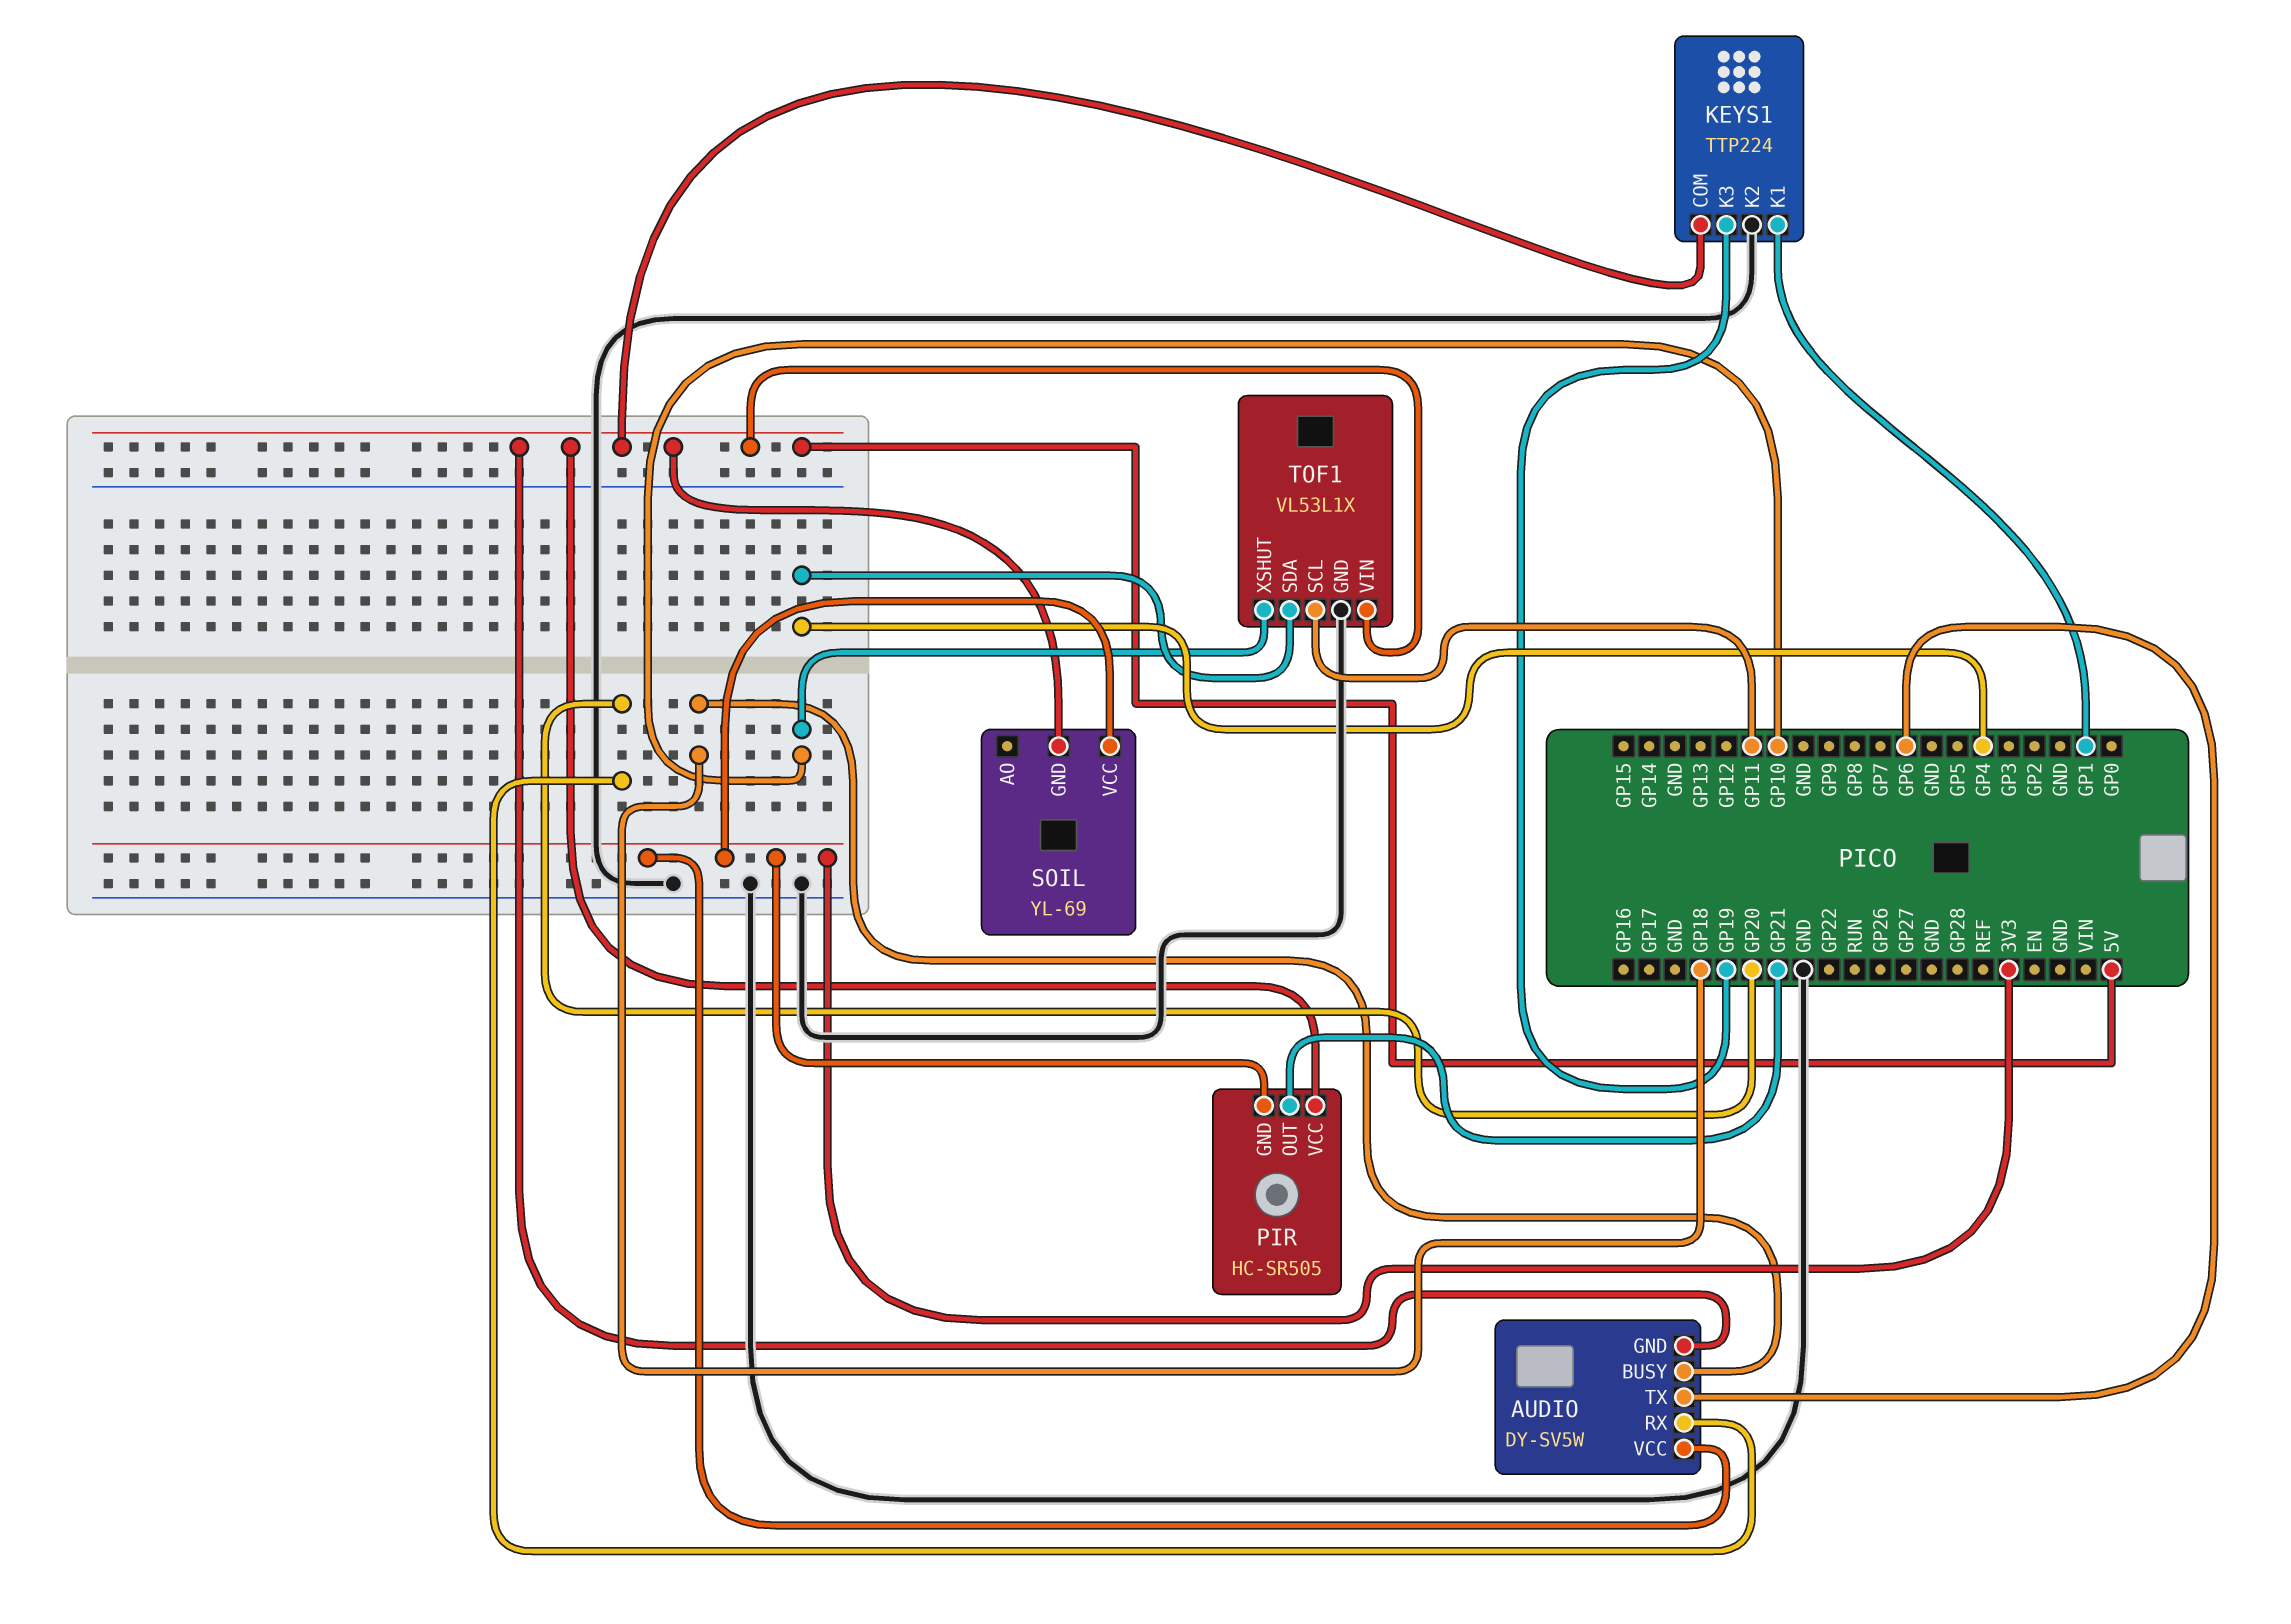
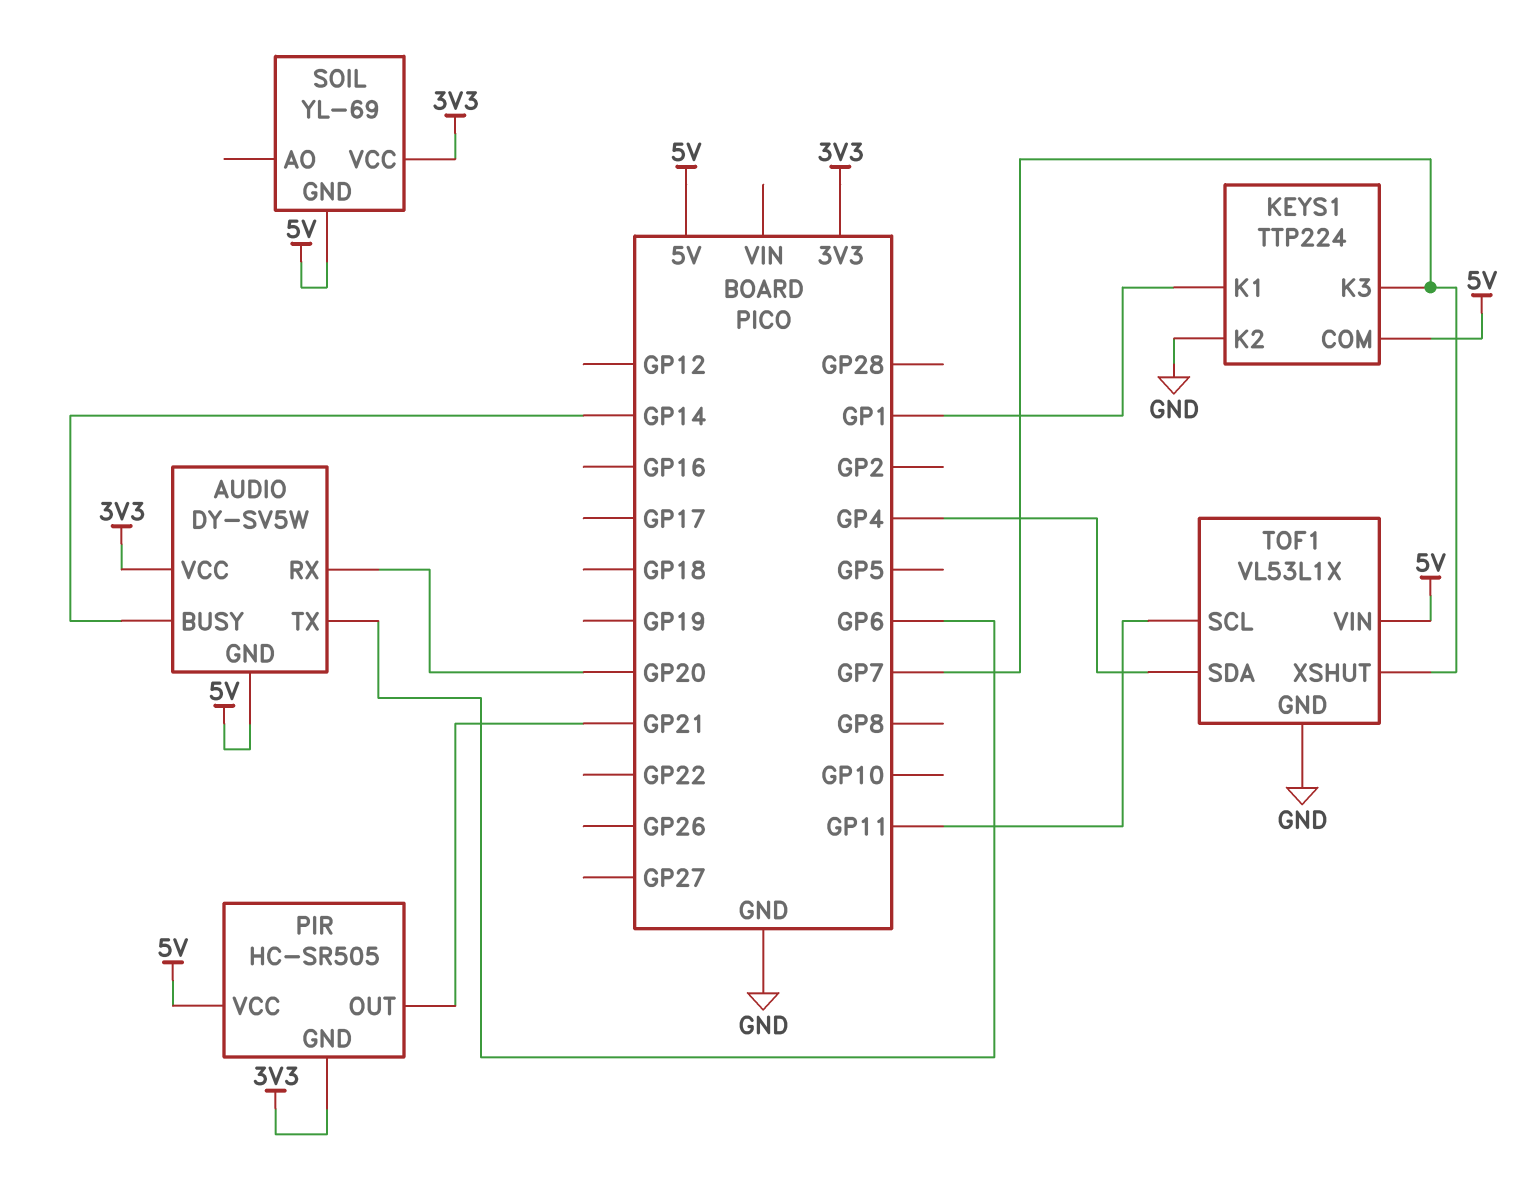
AUDIO pin BUSY: GP18 -> GP14
KEYS1 pin K3: GP19 -> GP7
TOF1 pin XSHUT: GP10 -> GP7

